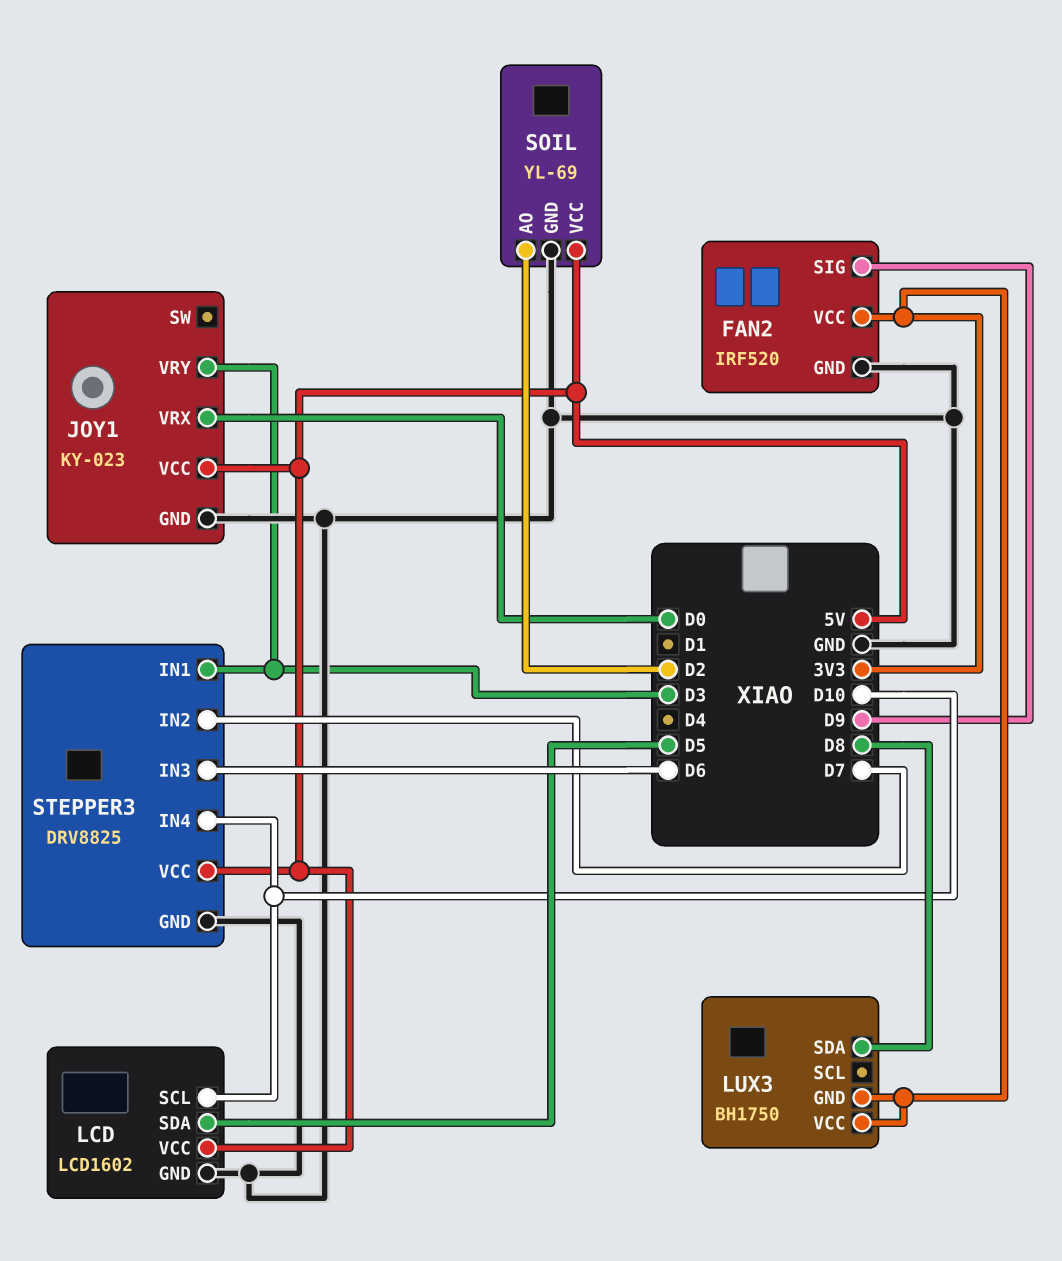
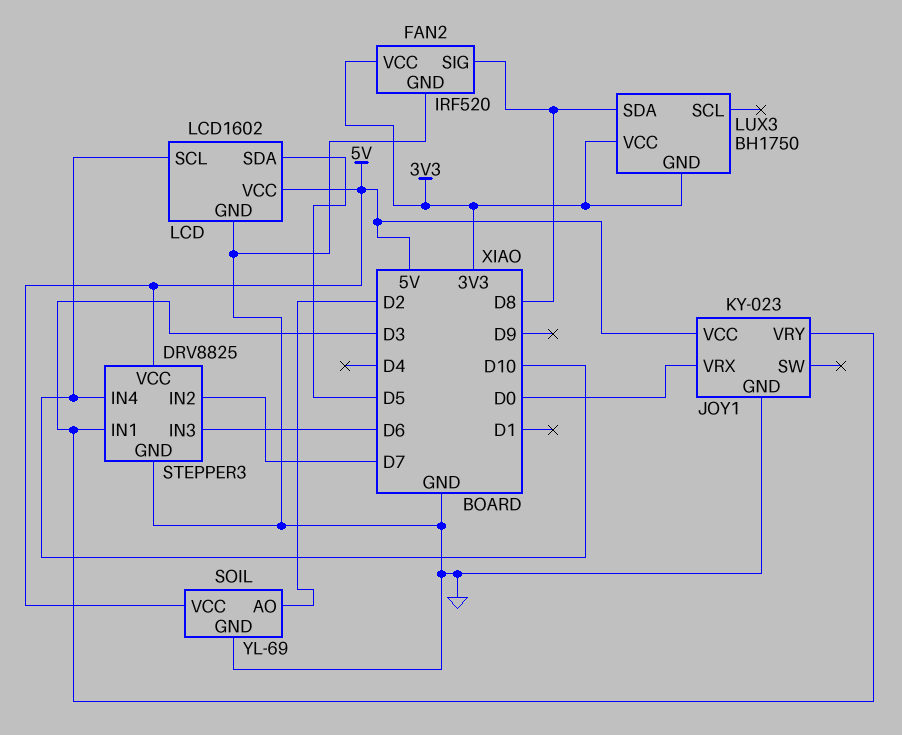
FAN2 pin SIG: D9 -> D8

